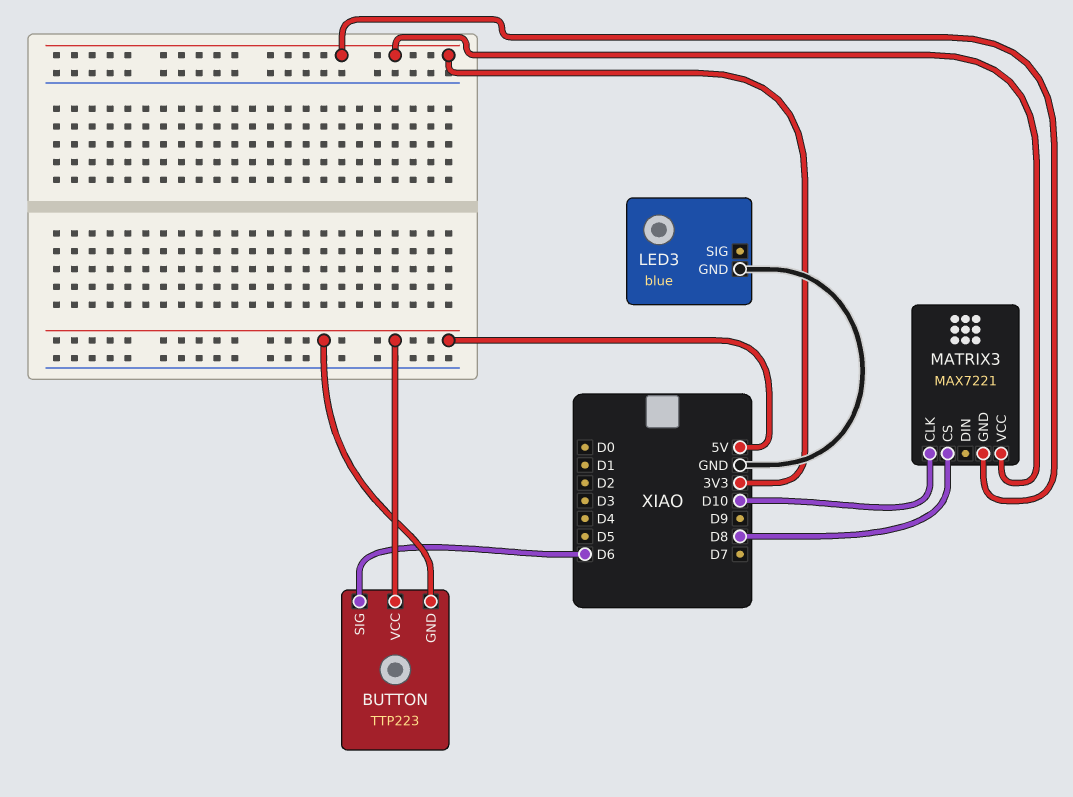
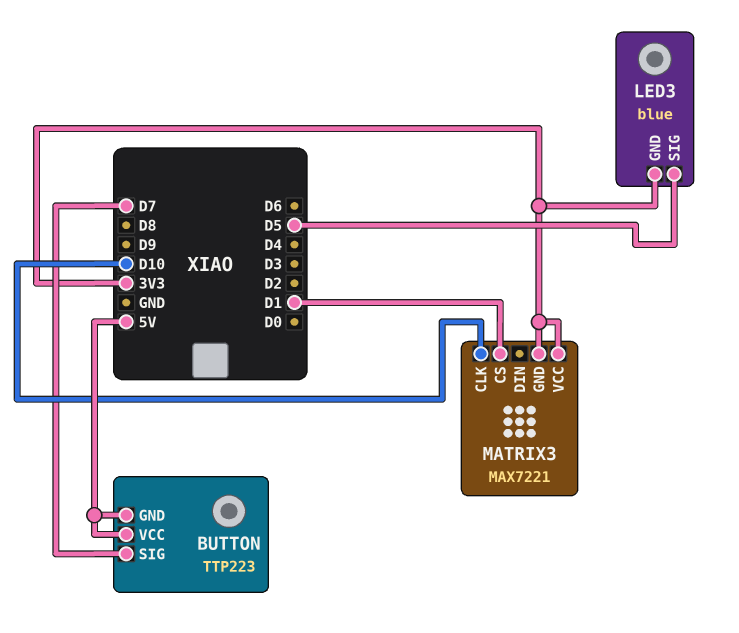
BUTTON pin SIG: D6 -> D7
LED3 pin GND: GND -> 3V3
LED3 pin SIG: none -> D5
MATRIX3 pin CS: D8 -> D1

